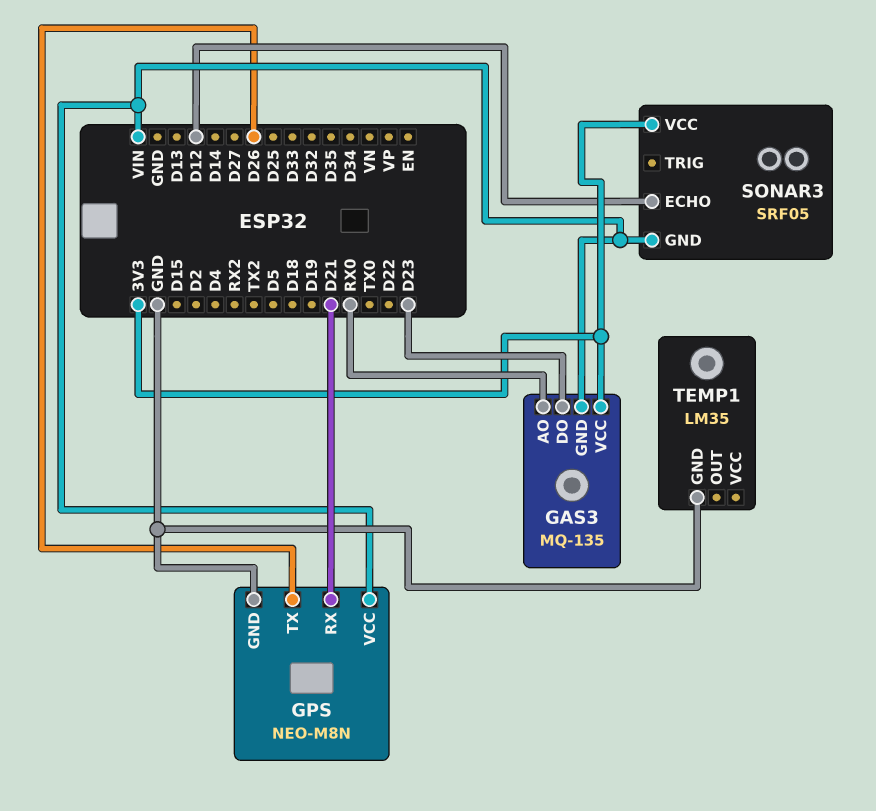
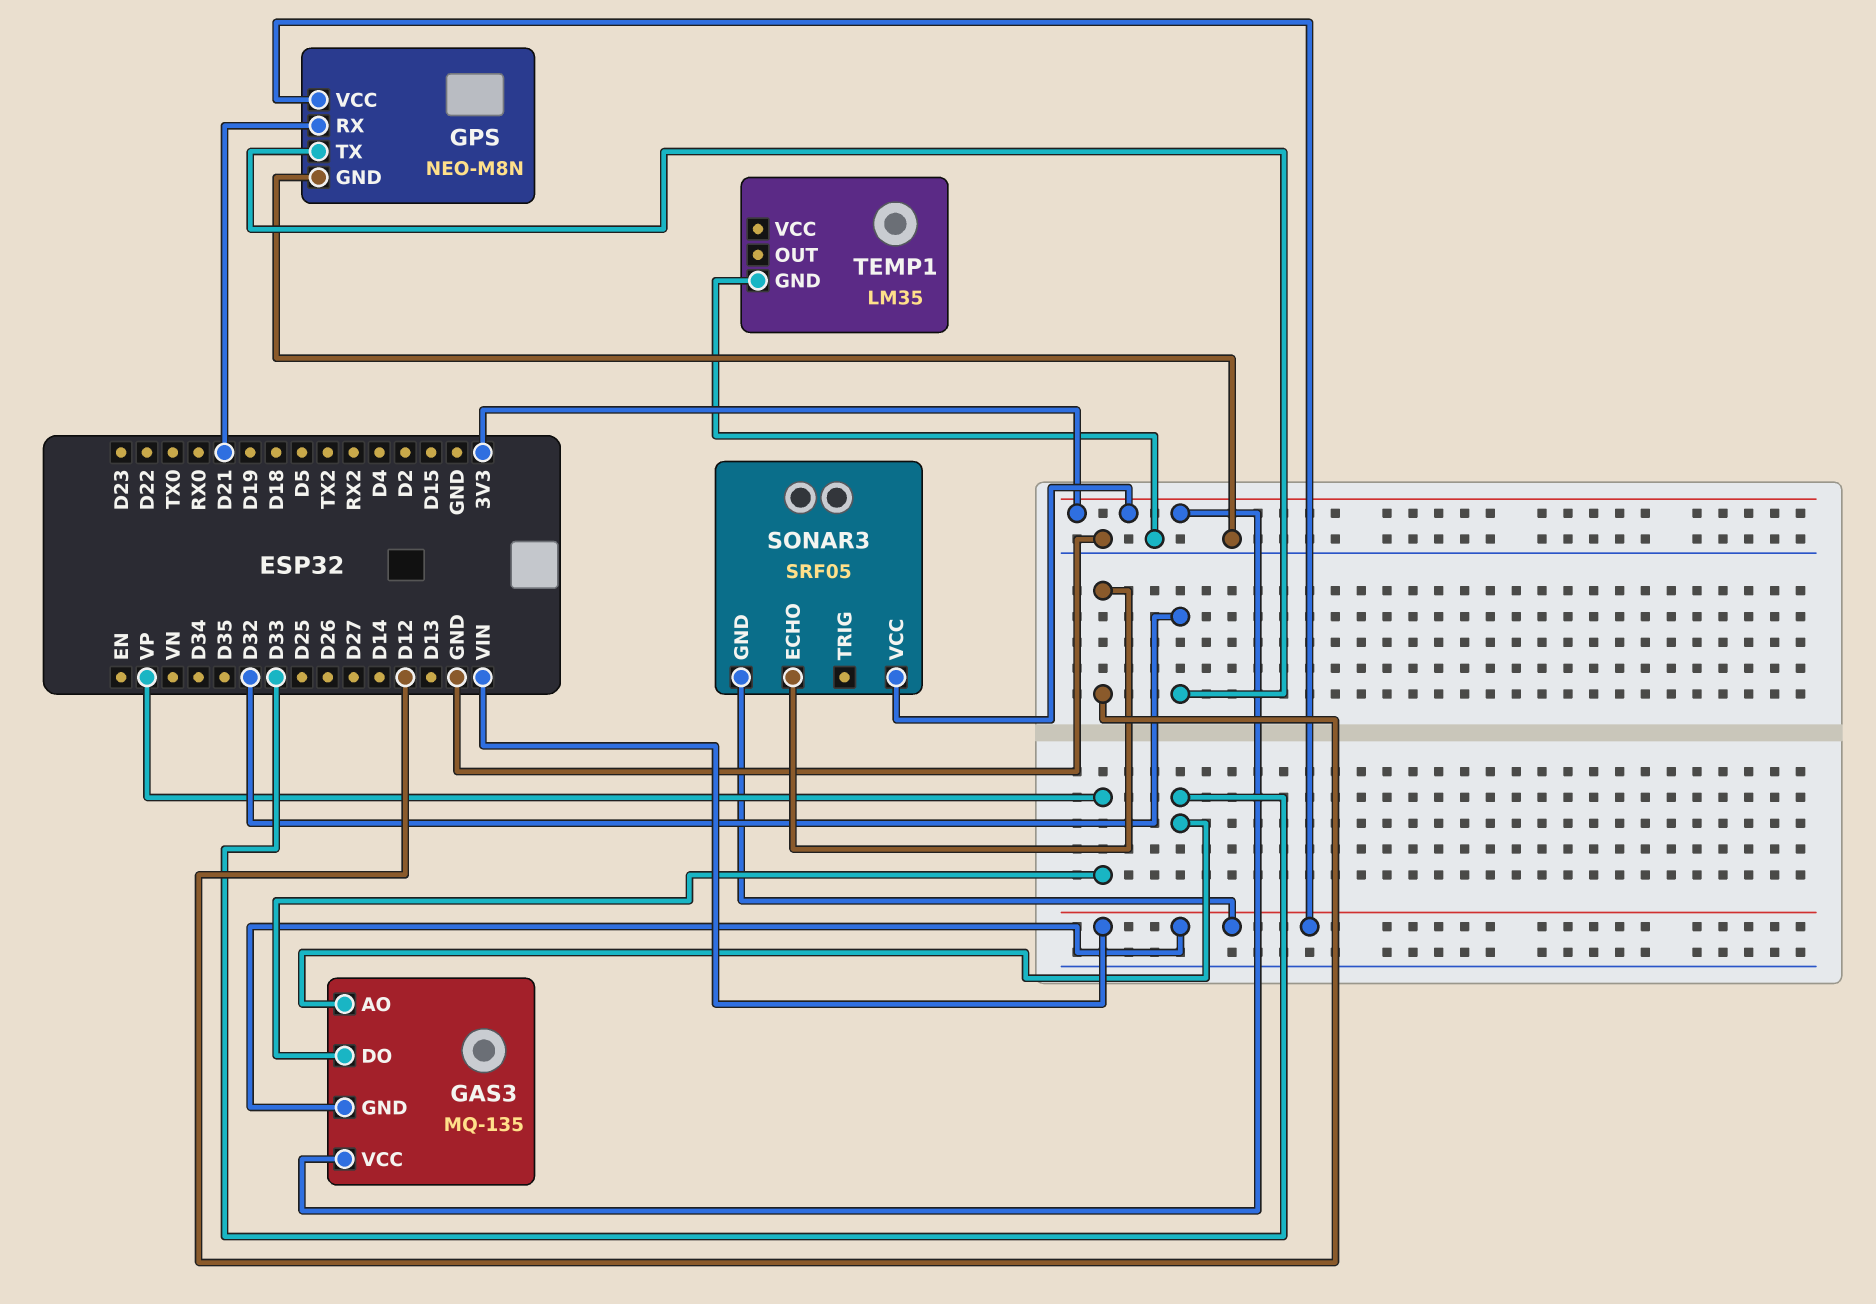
GAS3 pin AO: RX0 -> D33
GAS3 pin DO: D23 -> VP
GPS pin TX: D26 -> D32

